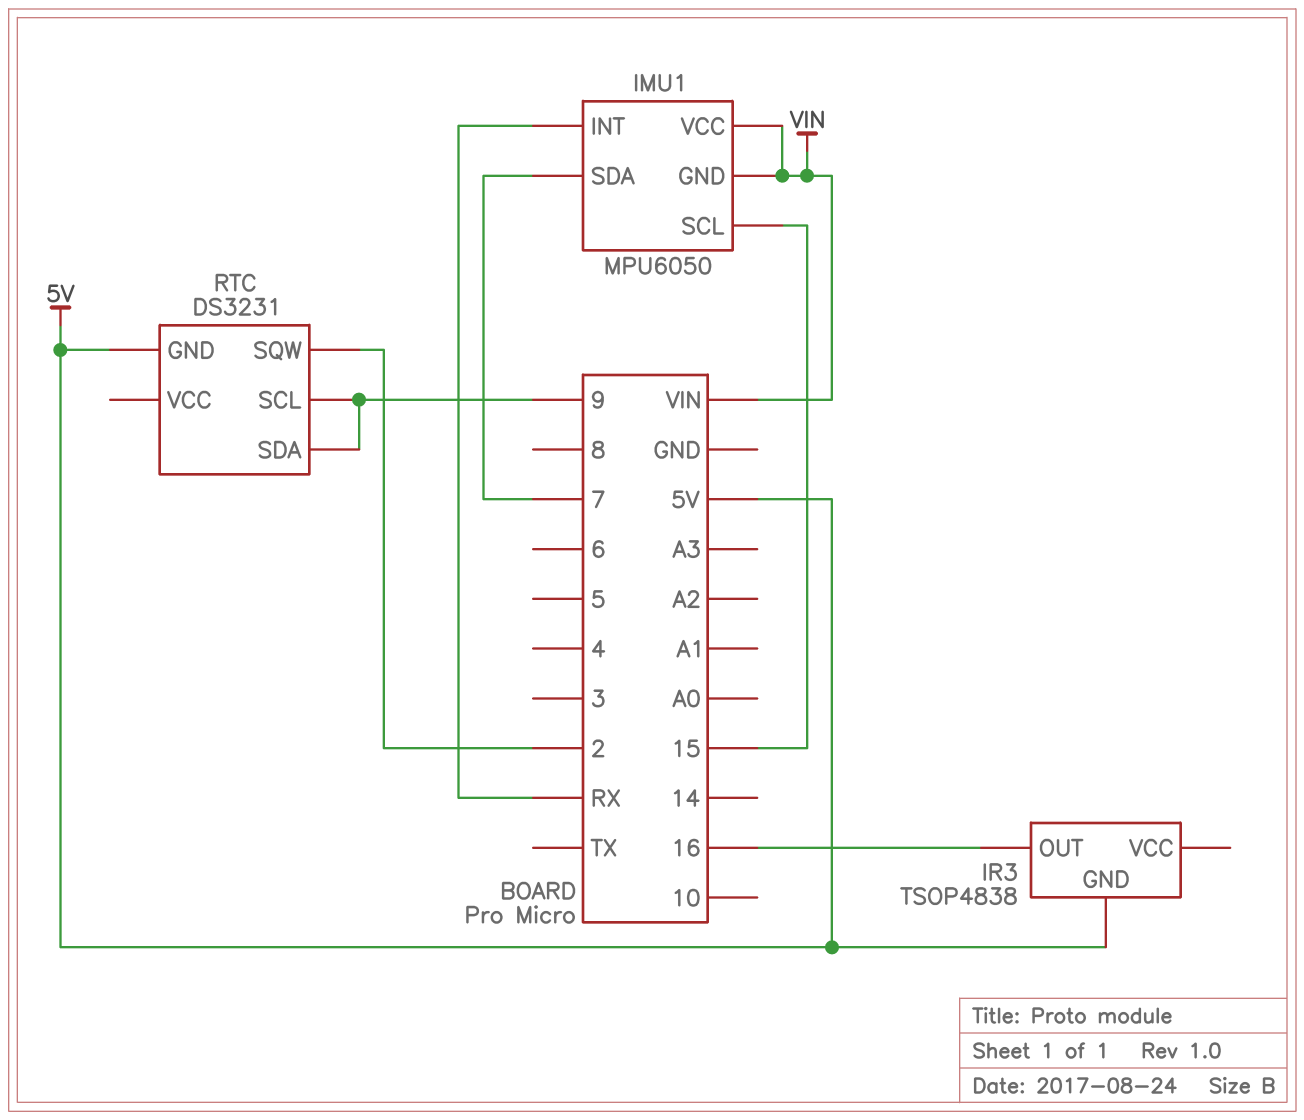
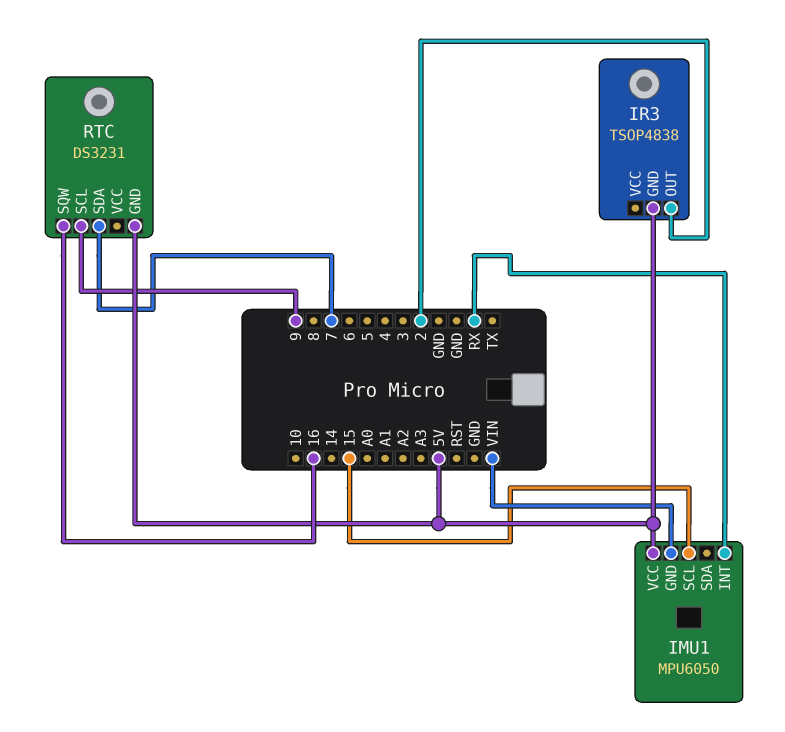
IMU1 pin SDA: 7 -> none
IMU1 pin VCC: VIN -> 5V
IR3 pin OUT: 16 -> 2
RTC pin SDA: 9 -> 7
RTC pin SQW: 2 -> 16

